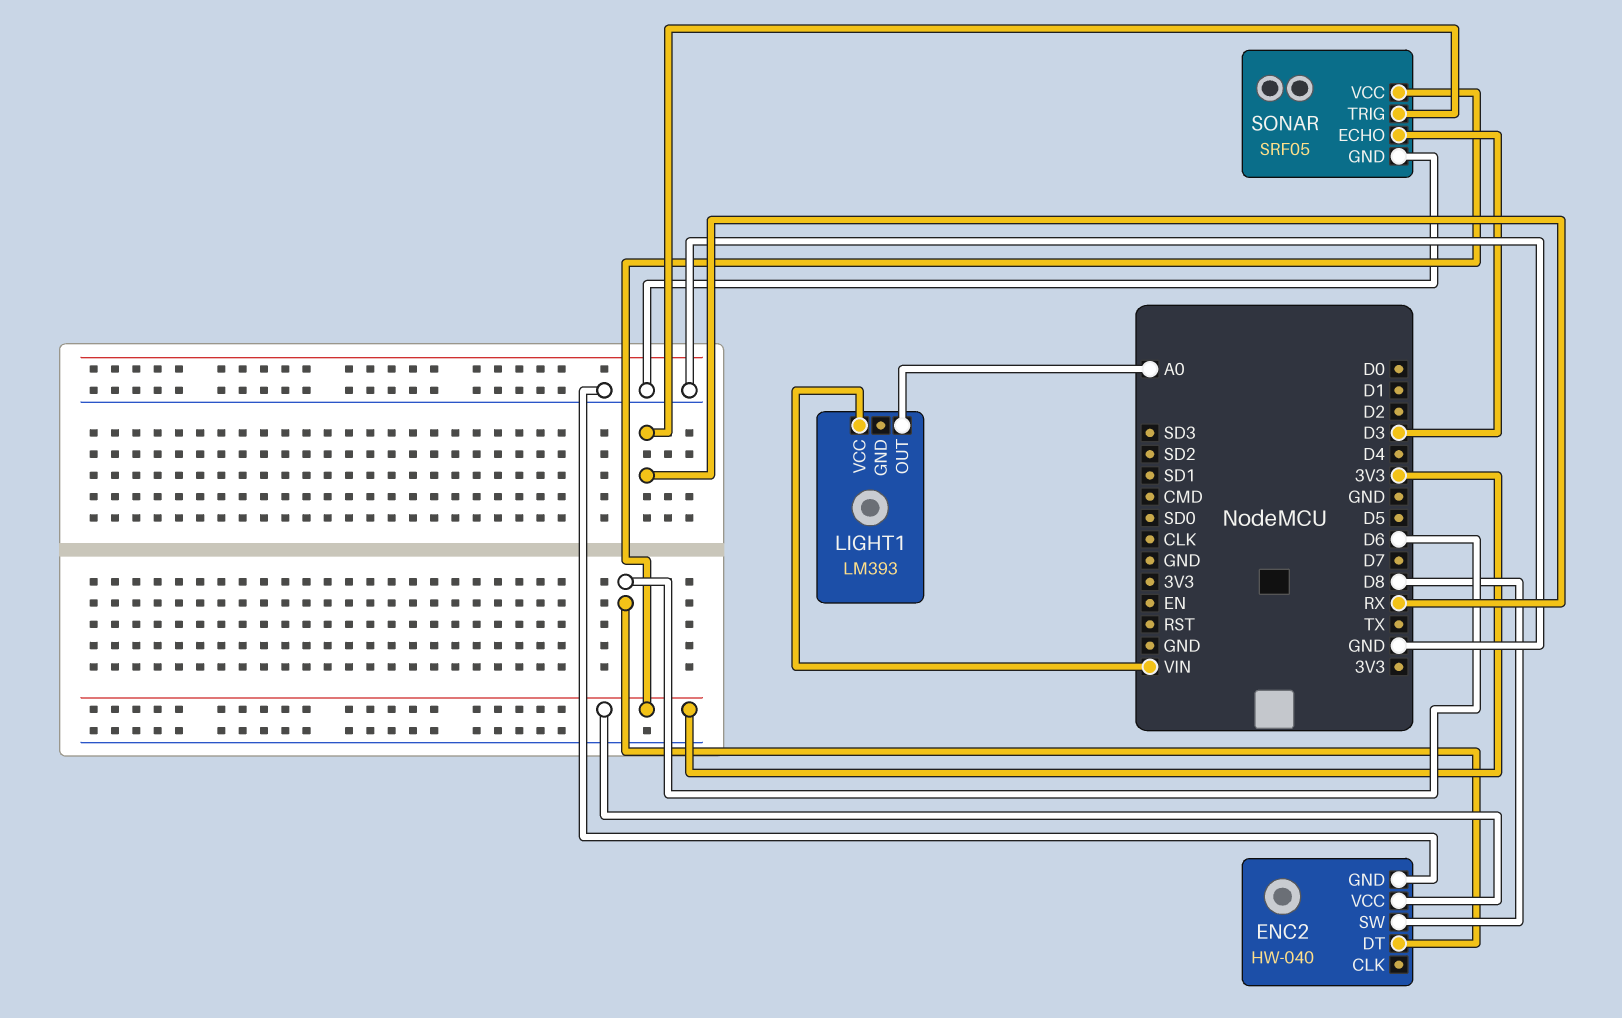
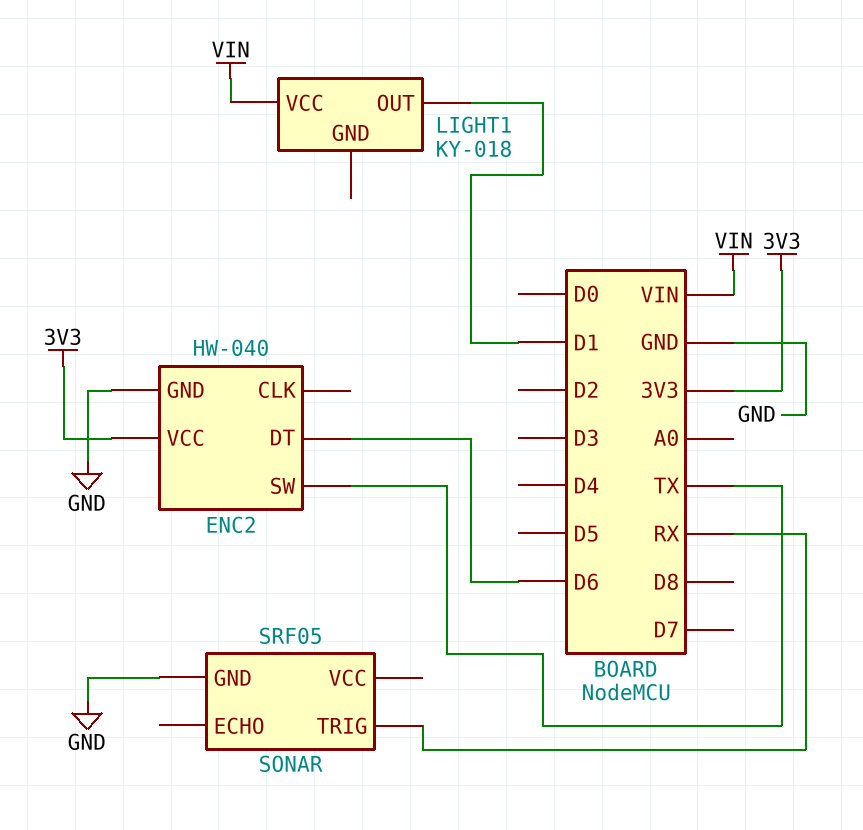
ENC2 pin SW: D8 -> TX
LIGHT1: LM393 -> KY-018
LIGHT1 pin OUT: A0 -> D1
SONAR pin ECHO: D3 -> none
SONAR pin VCC: 3V3 -> none

